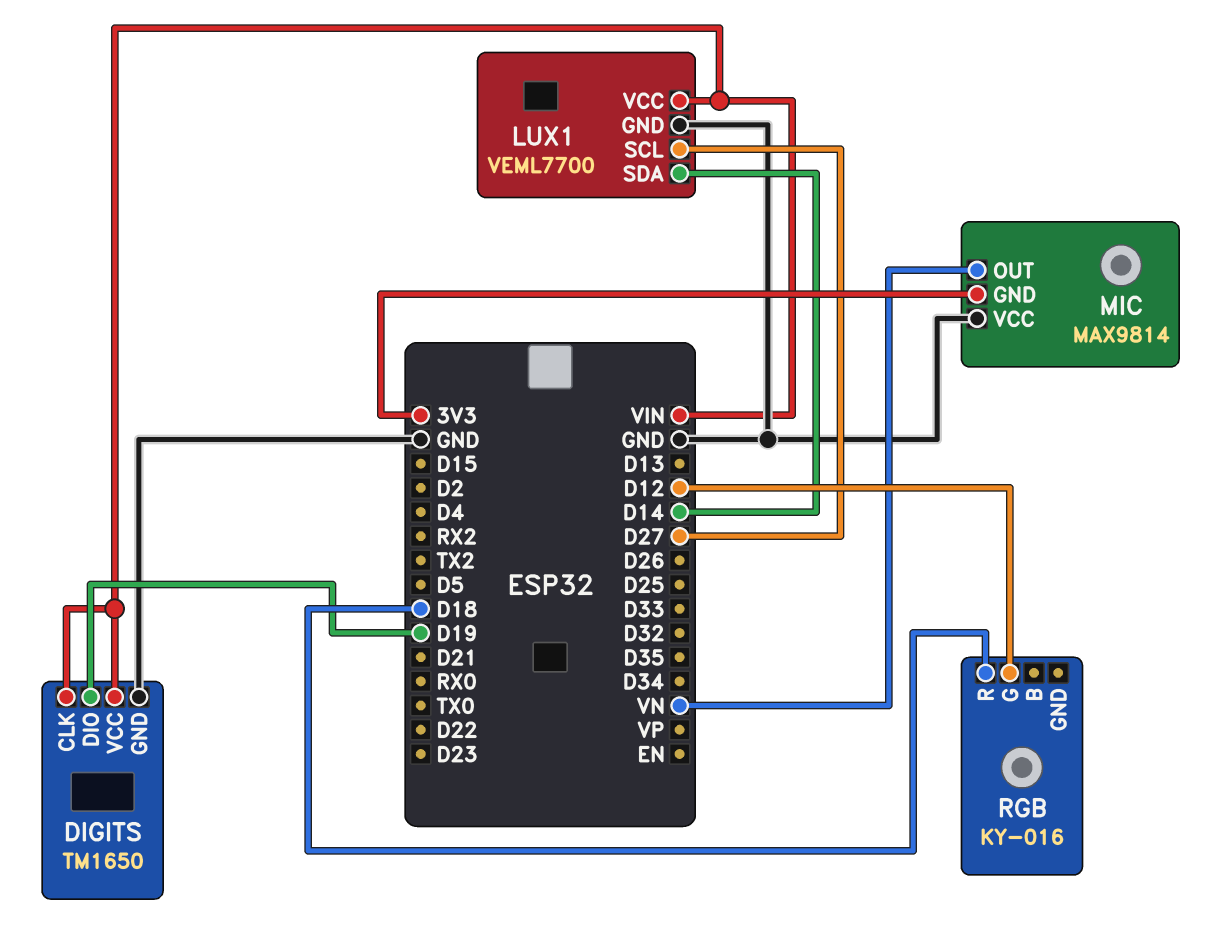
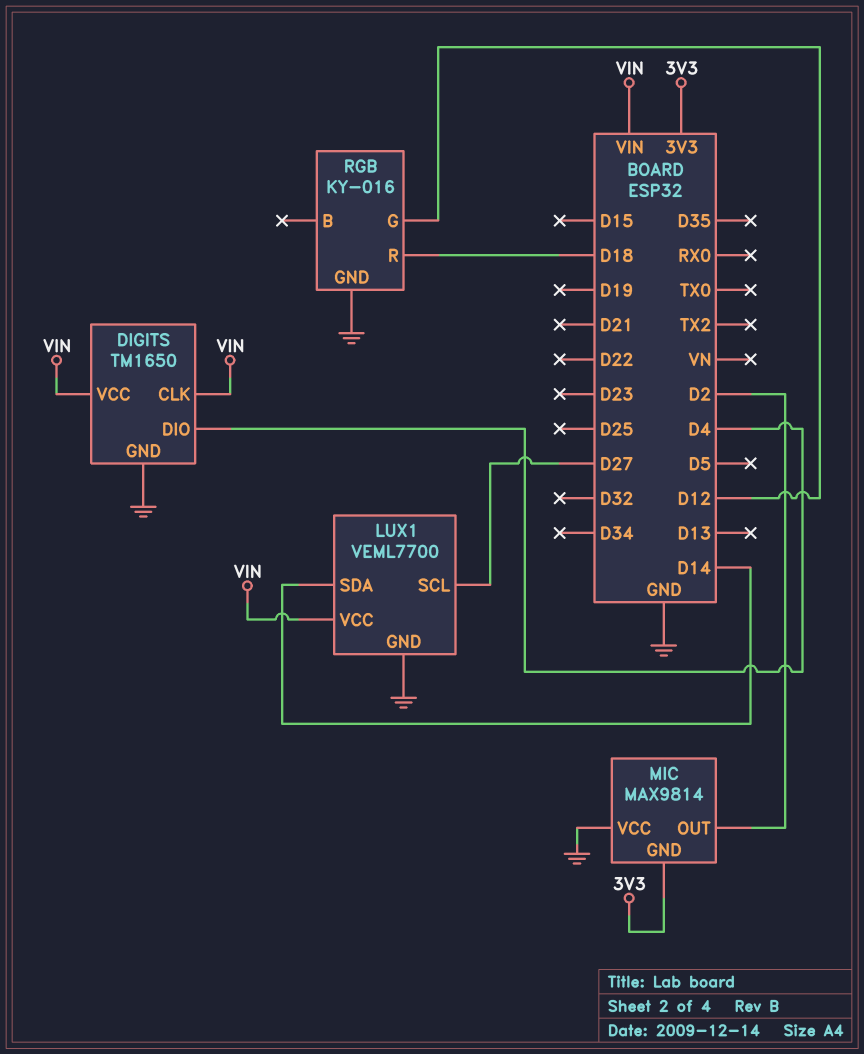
DIGITS pin DIO: D19 -> D4
MIC pin OUT: VN -> D2
RGB pin GND: none -> GND

